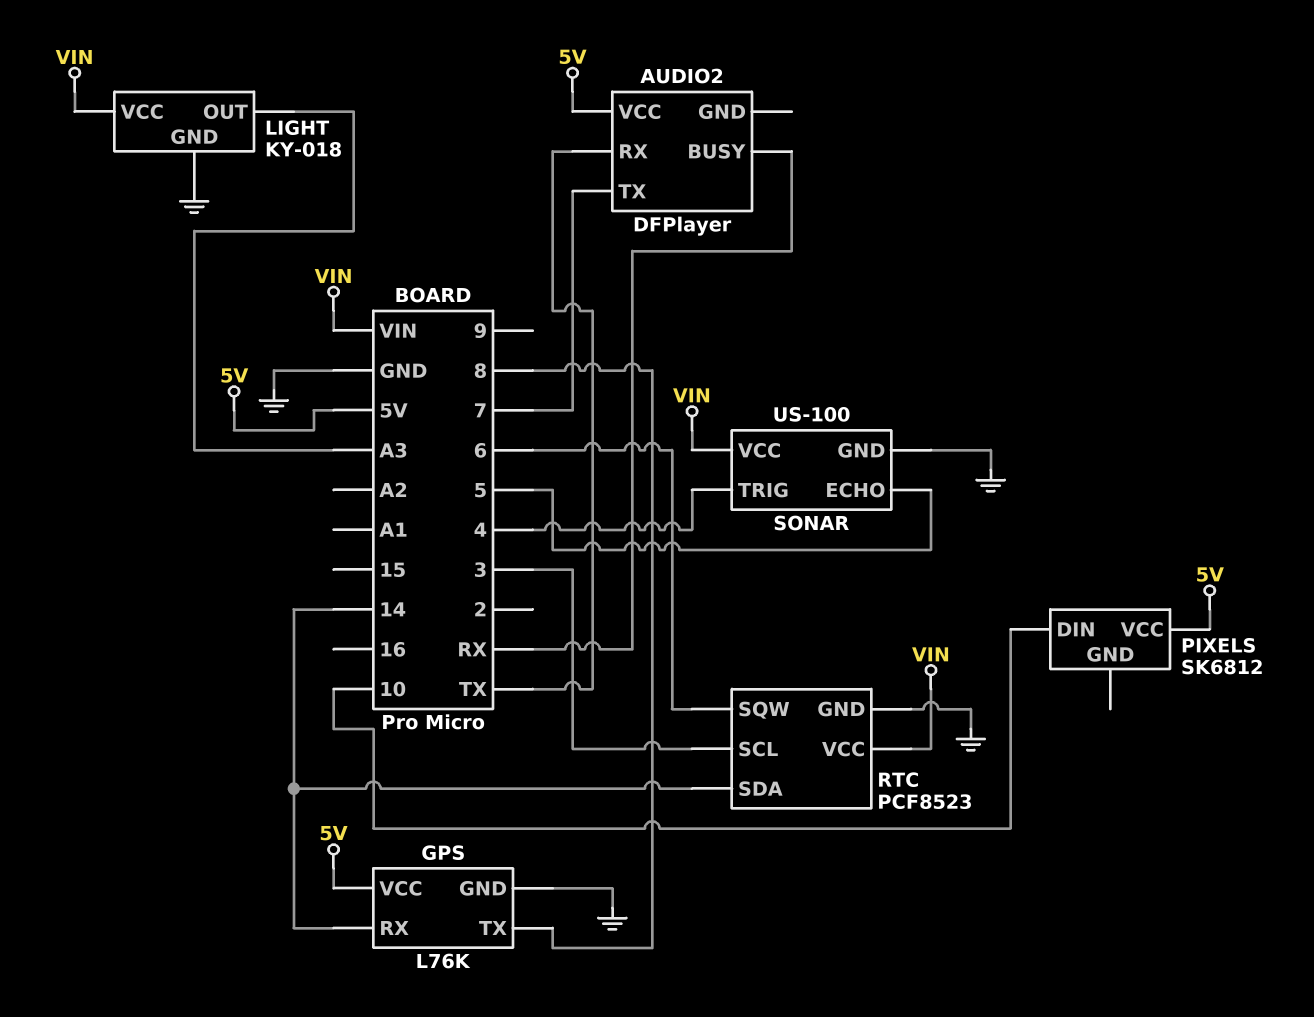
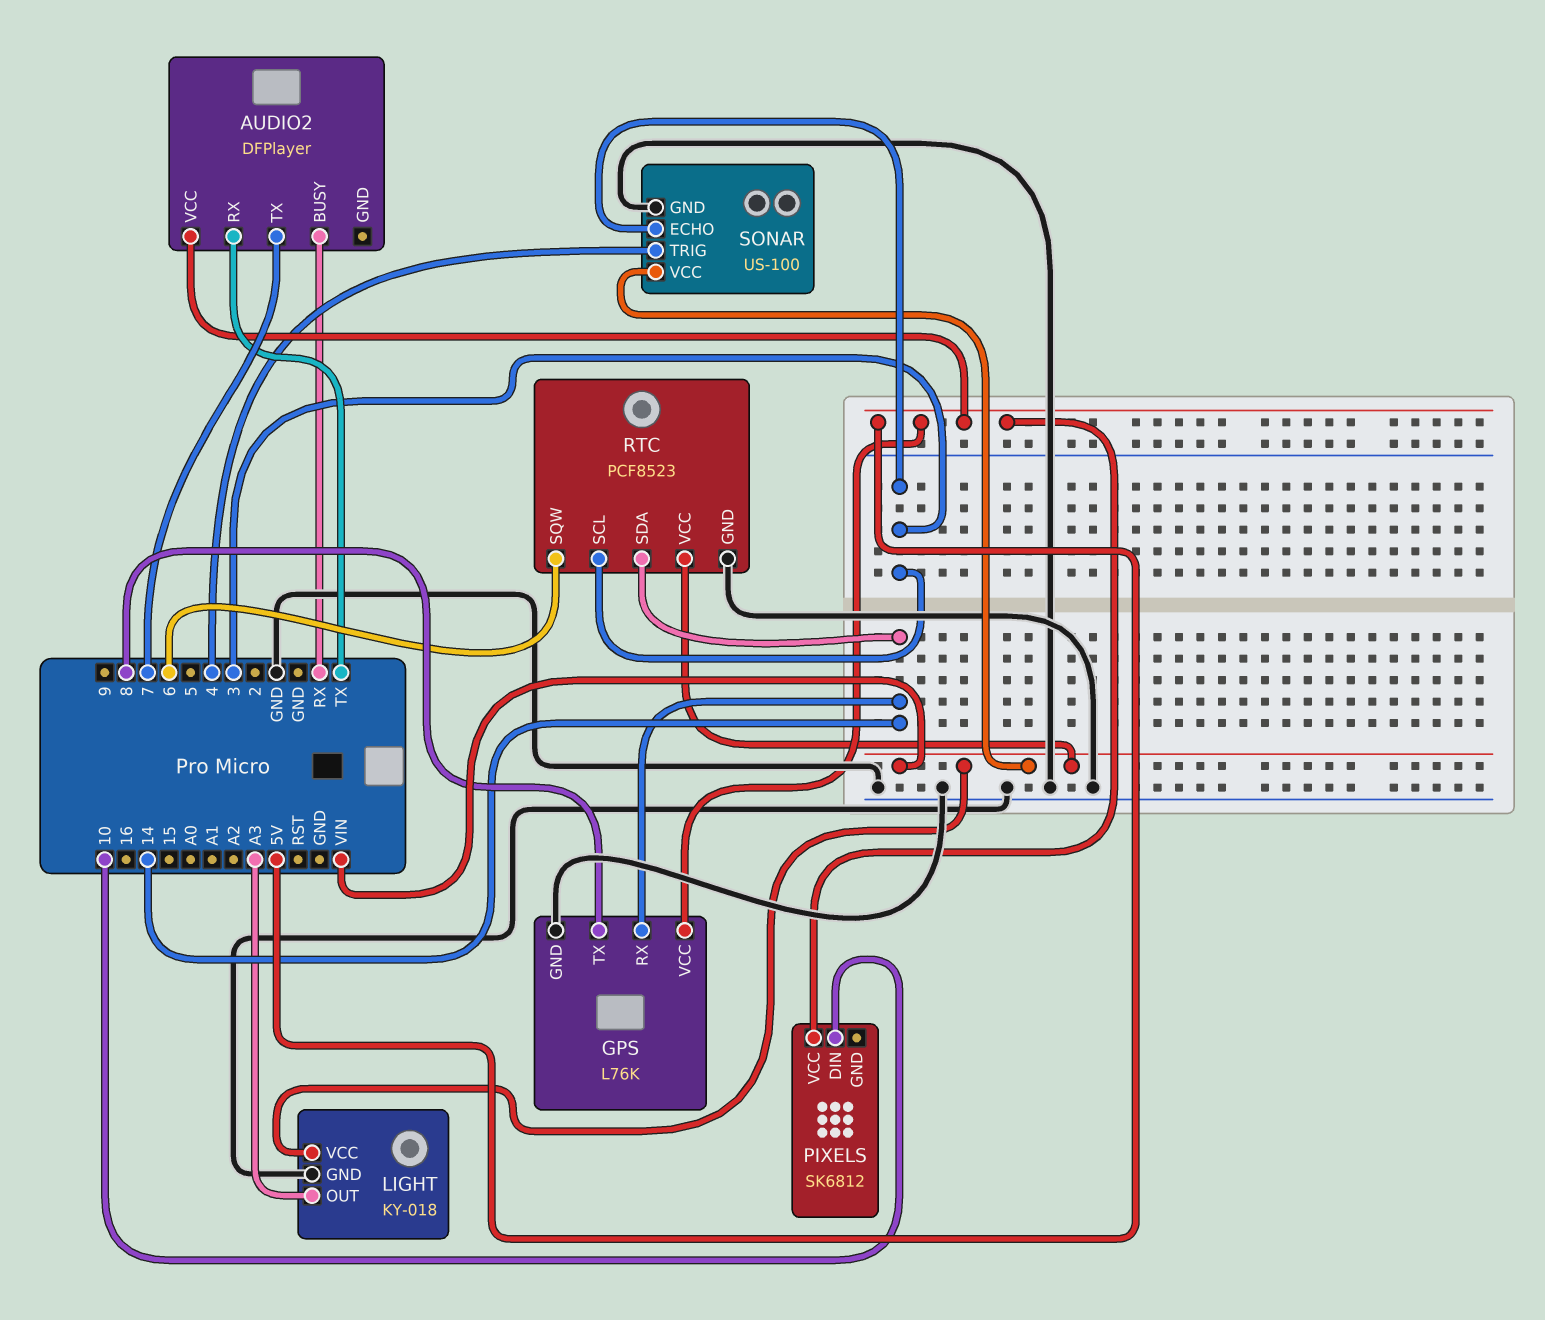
SONAR pin ECHO: 5 -> 3

